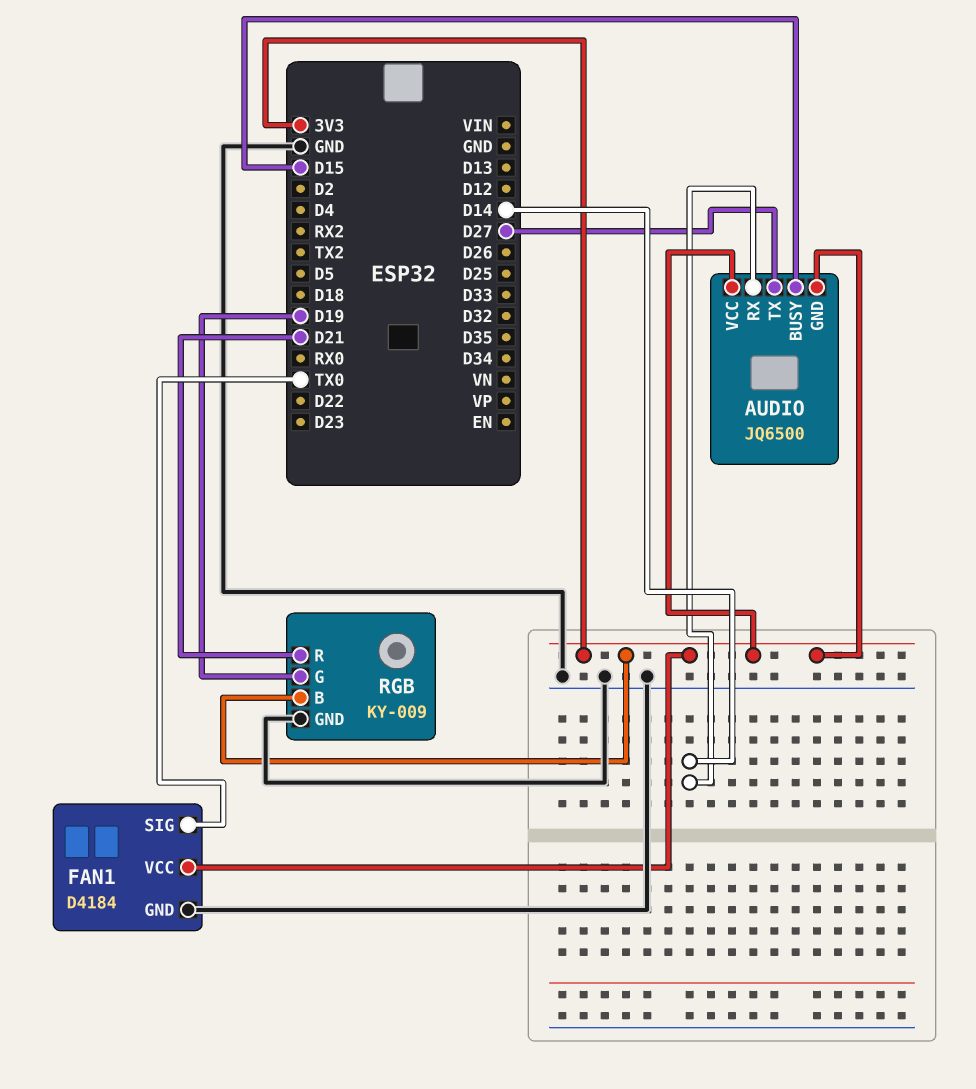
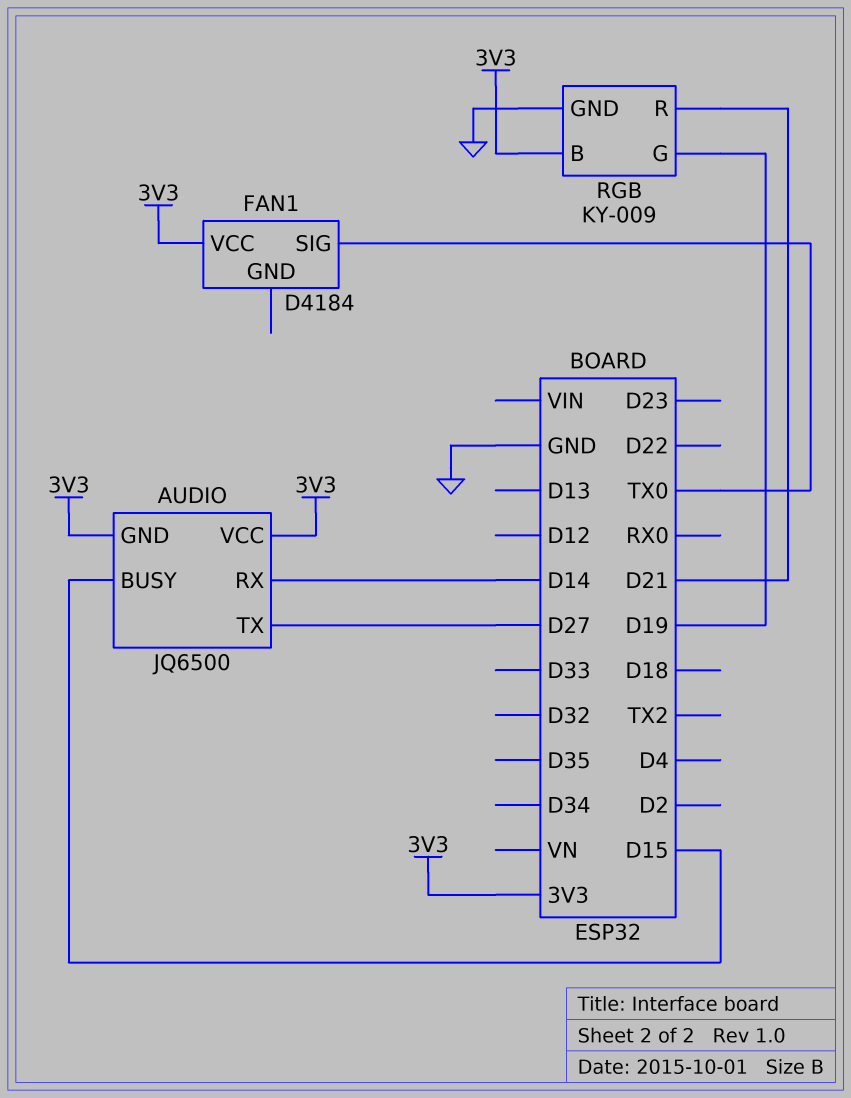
FAN1 pin GND: GND -> none

